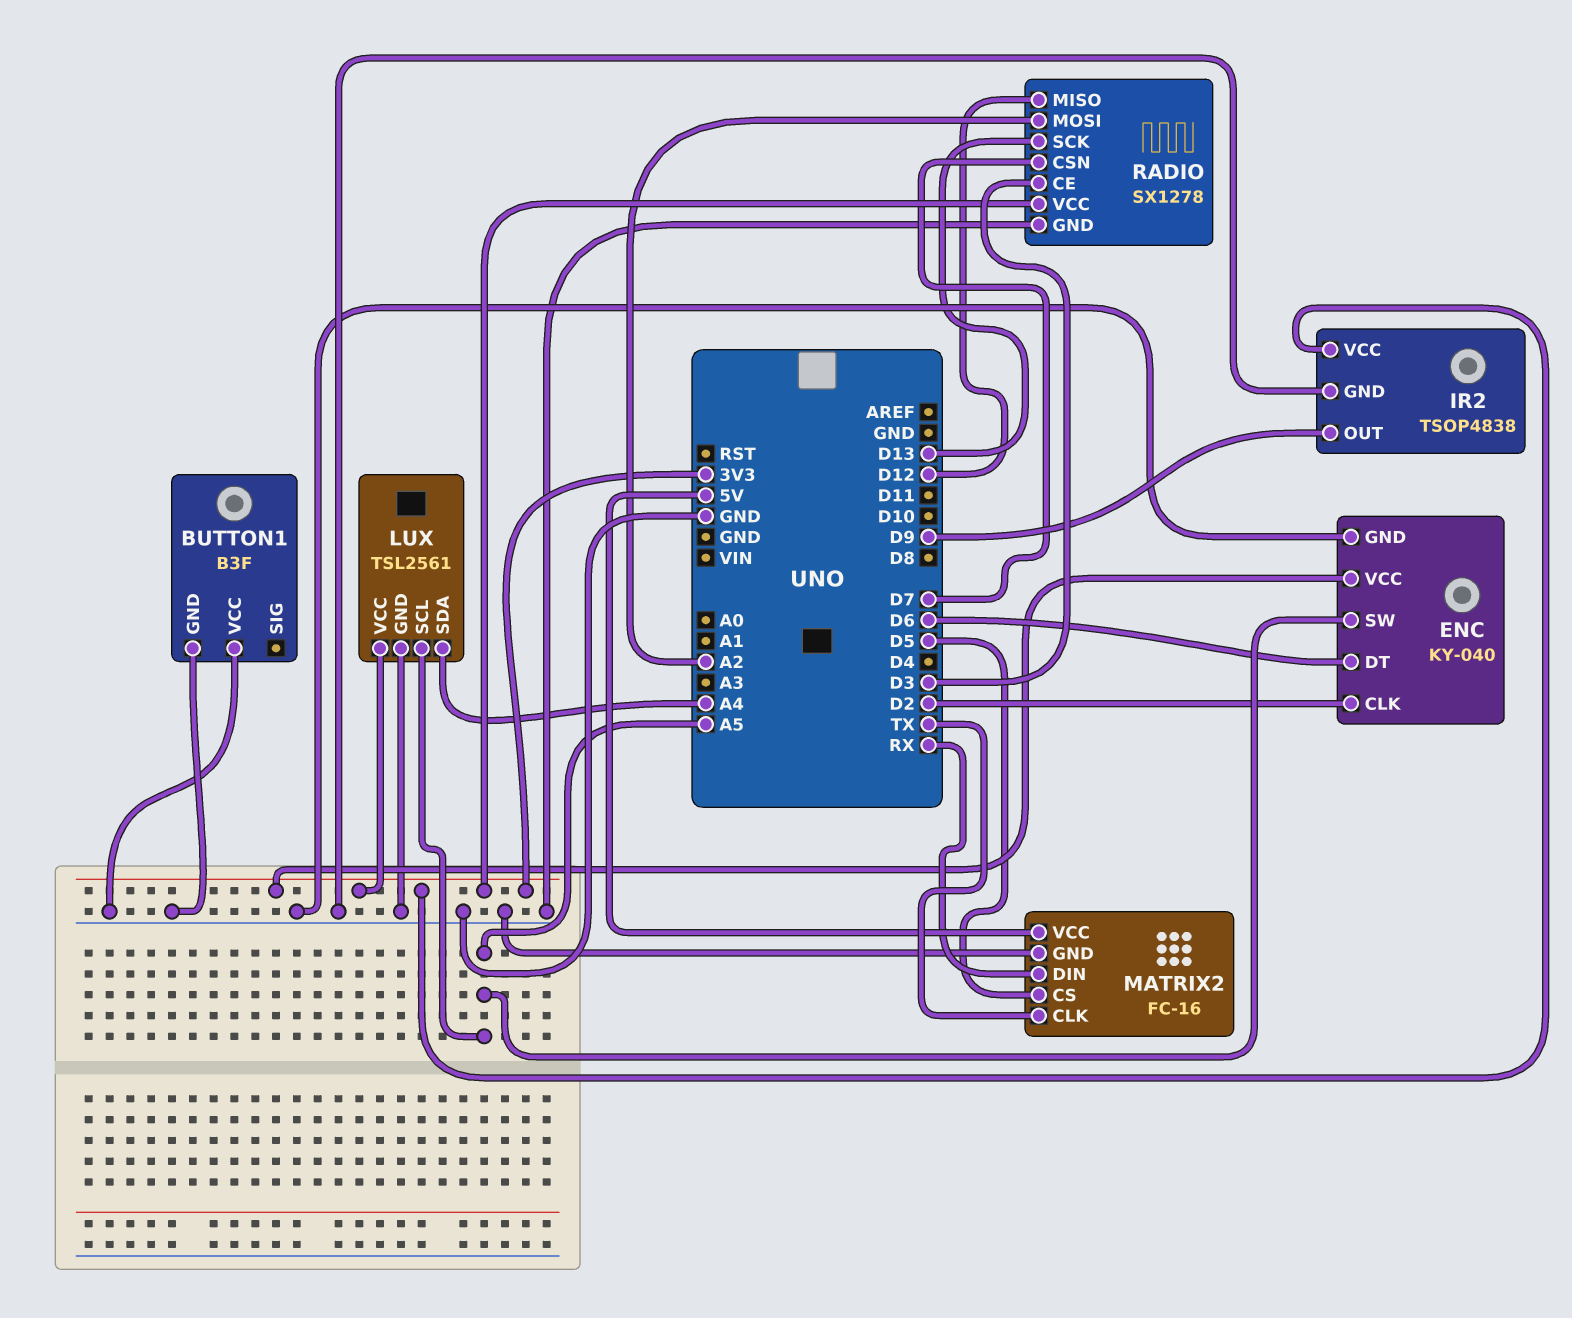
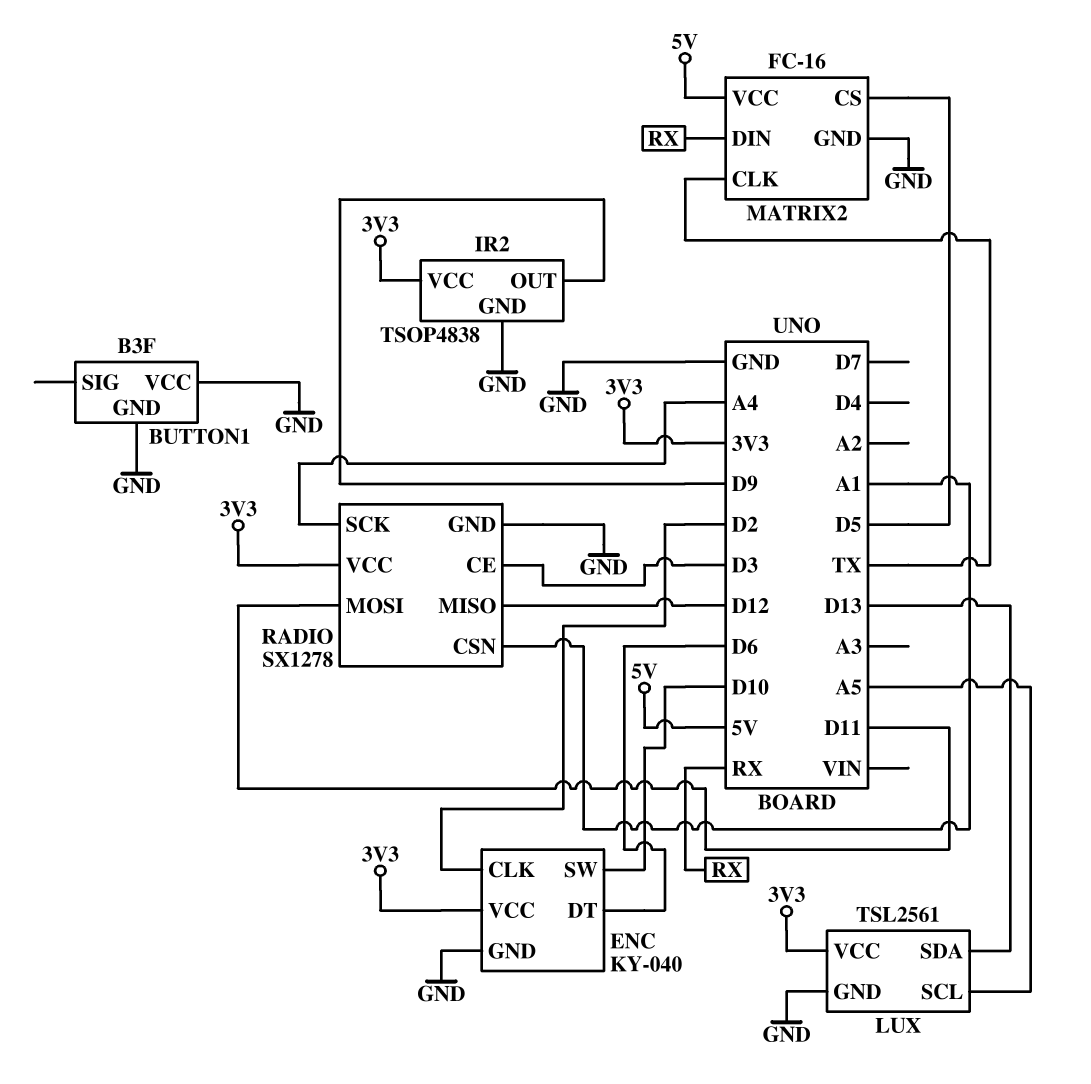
ENC pin SW: A5 -> D10
LUX pin SDA: A4 -> D13
RADIO pin CSN: D7 -> A1
RADIO pin MOSI: A2 -> D11
RADIO pin SCK: D13 -> A4

